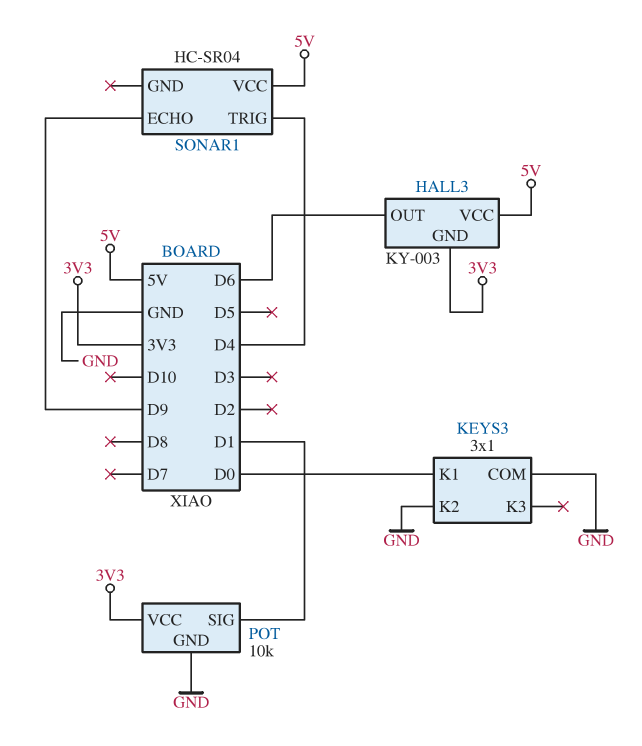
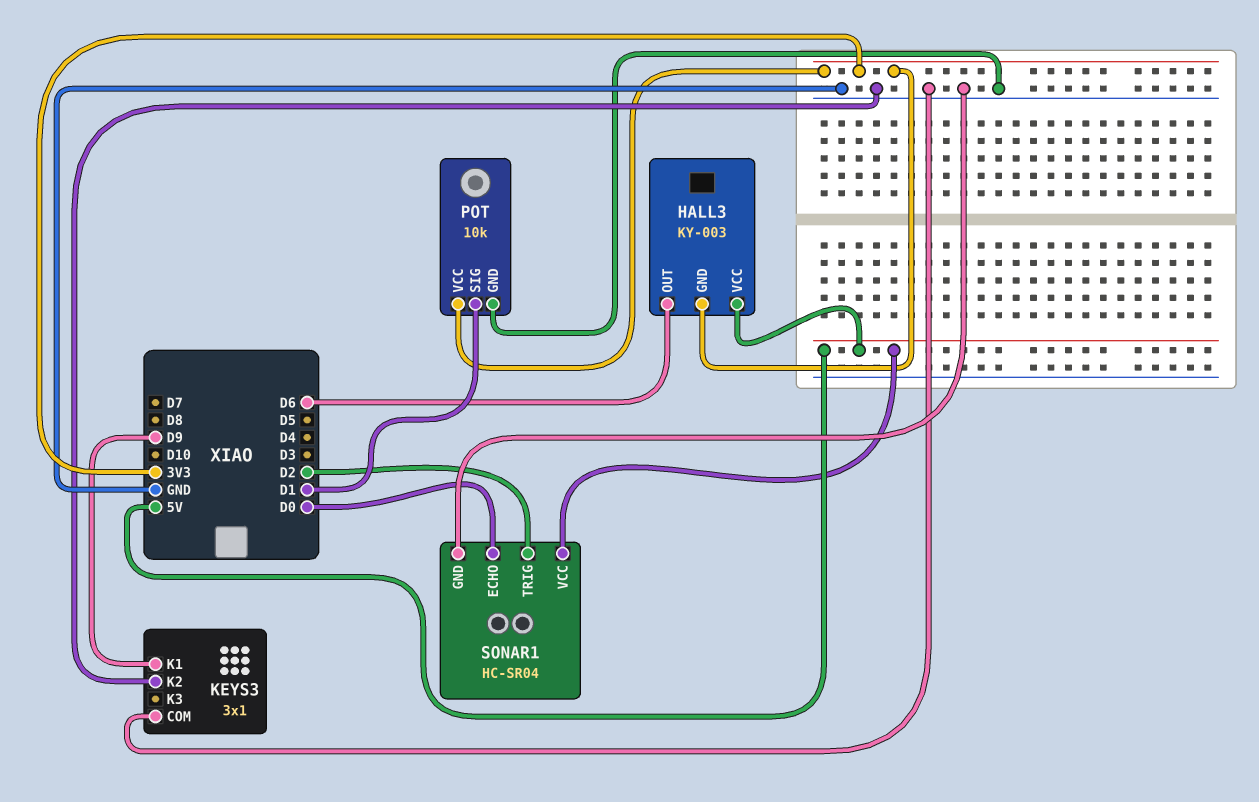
KEYS3 pin K1: D0 -> D9
SONAR1 pin ECHO: D9 -> D0
SONAR1 pin GND: none -> GND
SONAR1 pin TRIG: D4 -> D2

